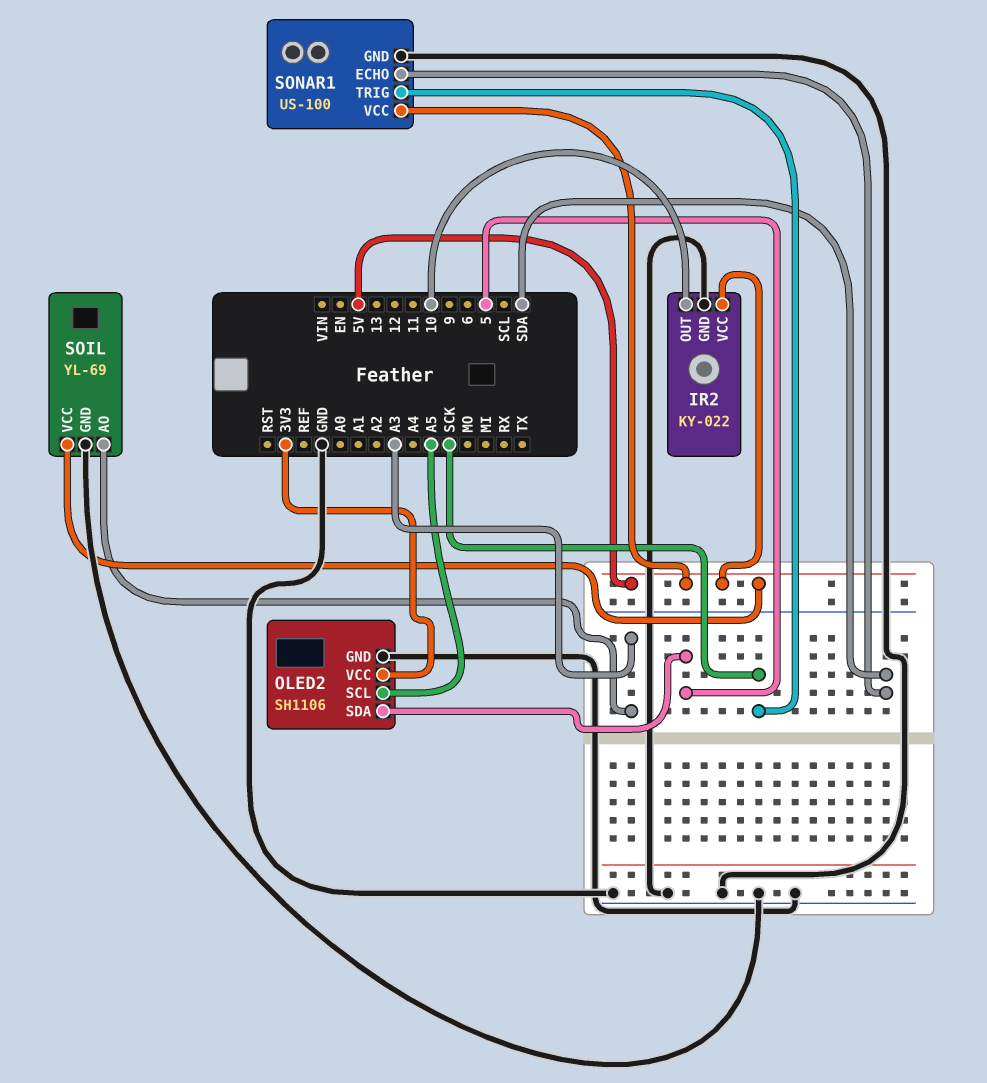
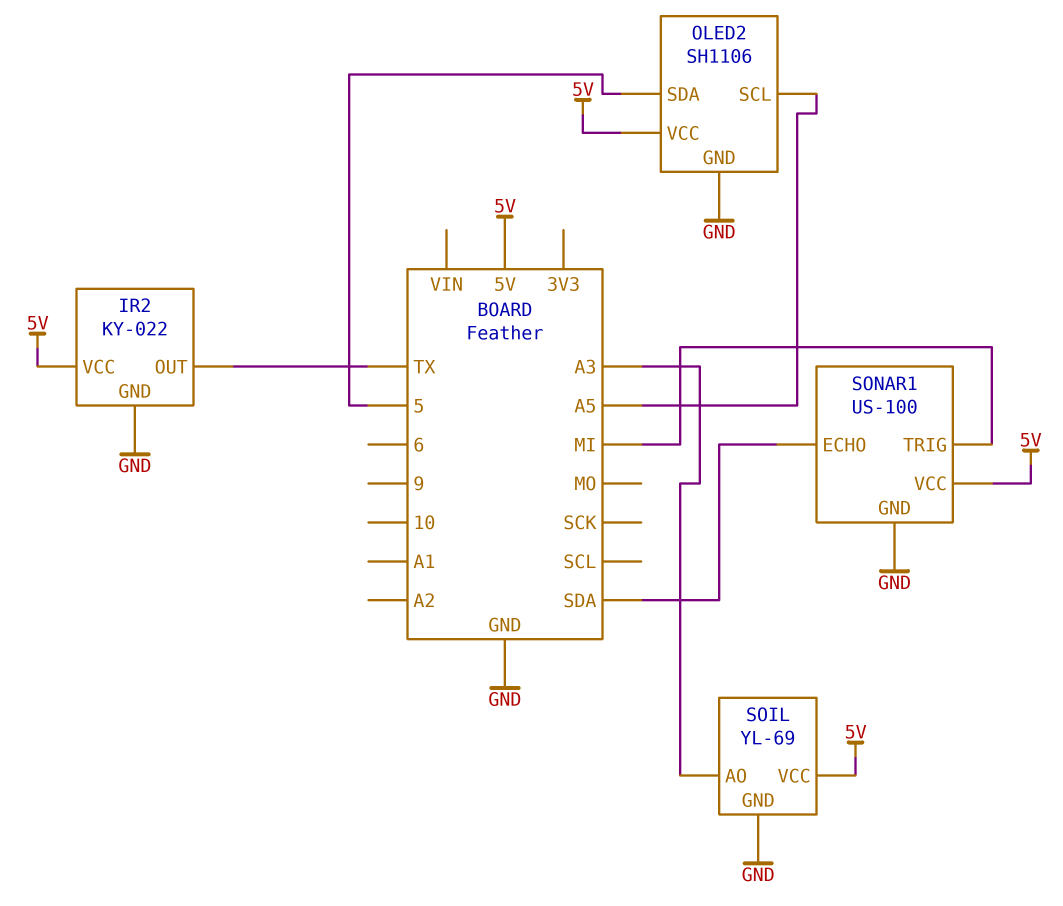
IR2 pin OUT: 10 -> TX
OLED2 pin VCC: 3V3 -> 5V
SONAR1 pin TRIG: SCK -> MI

